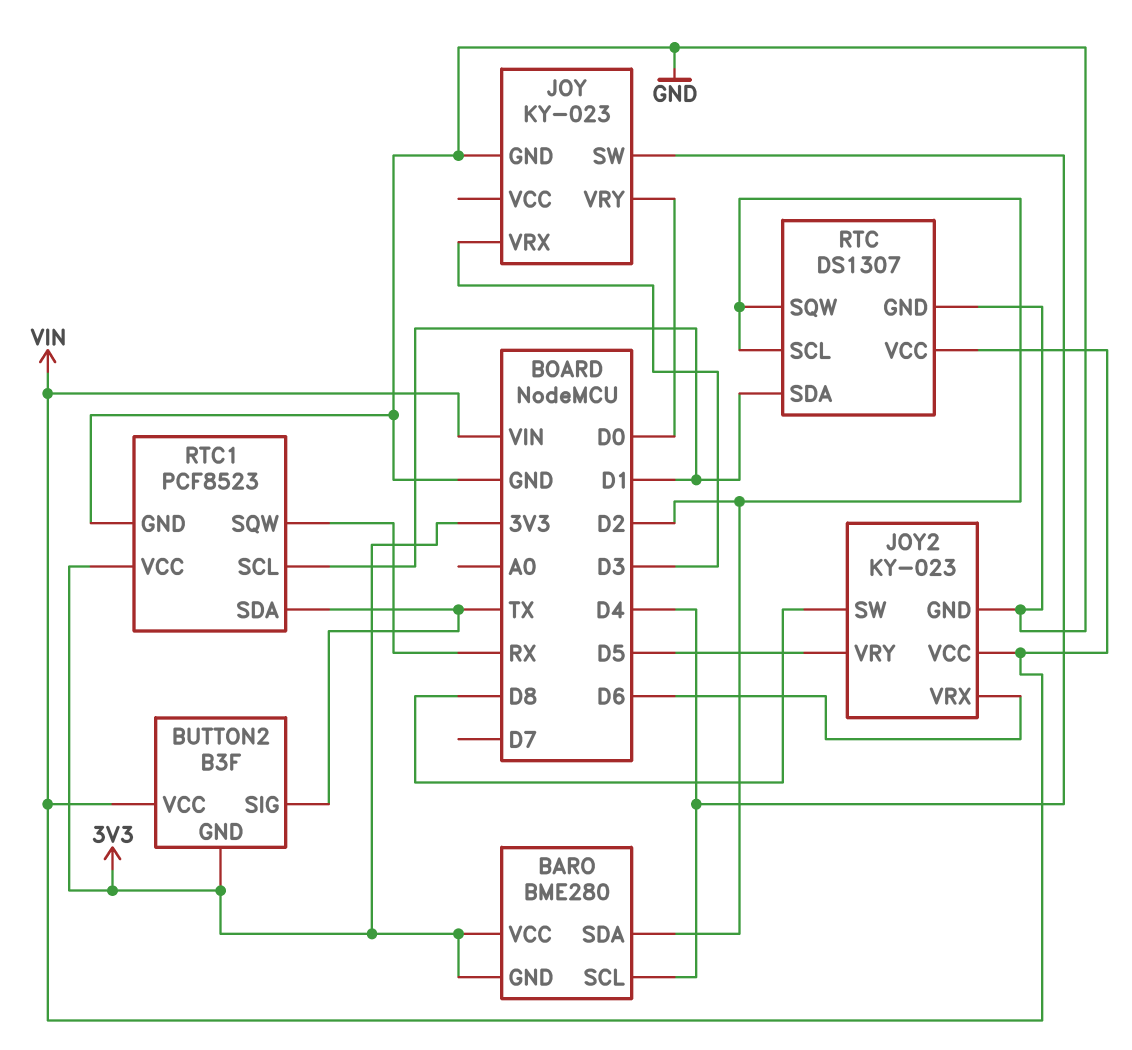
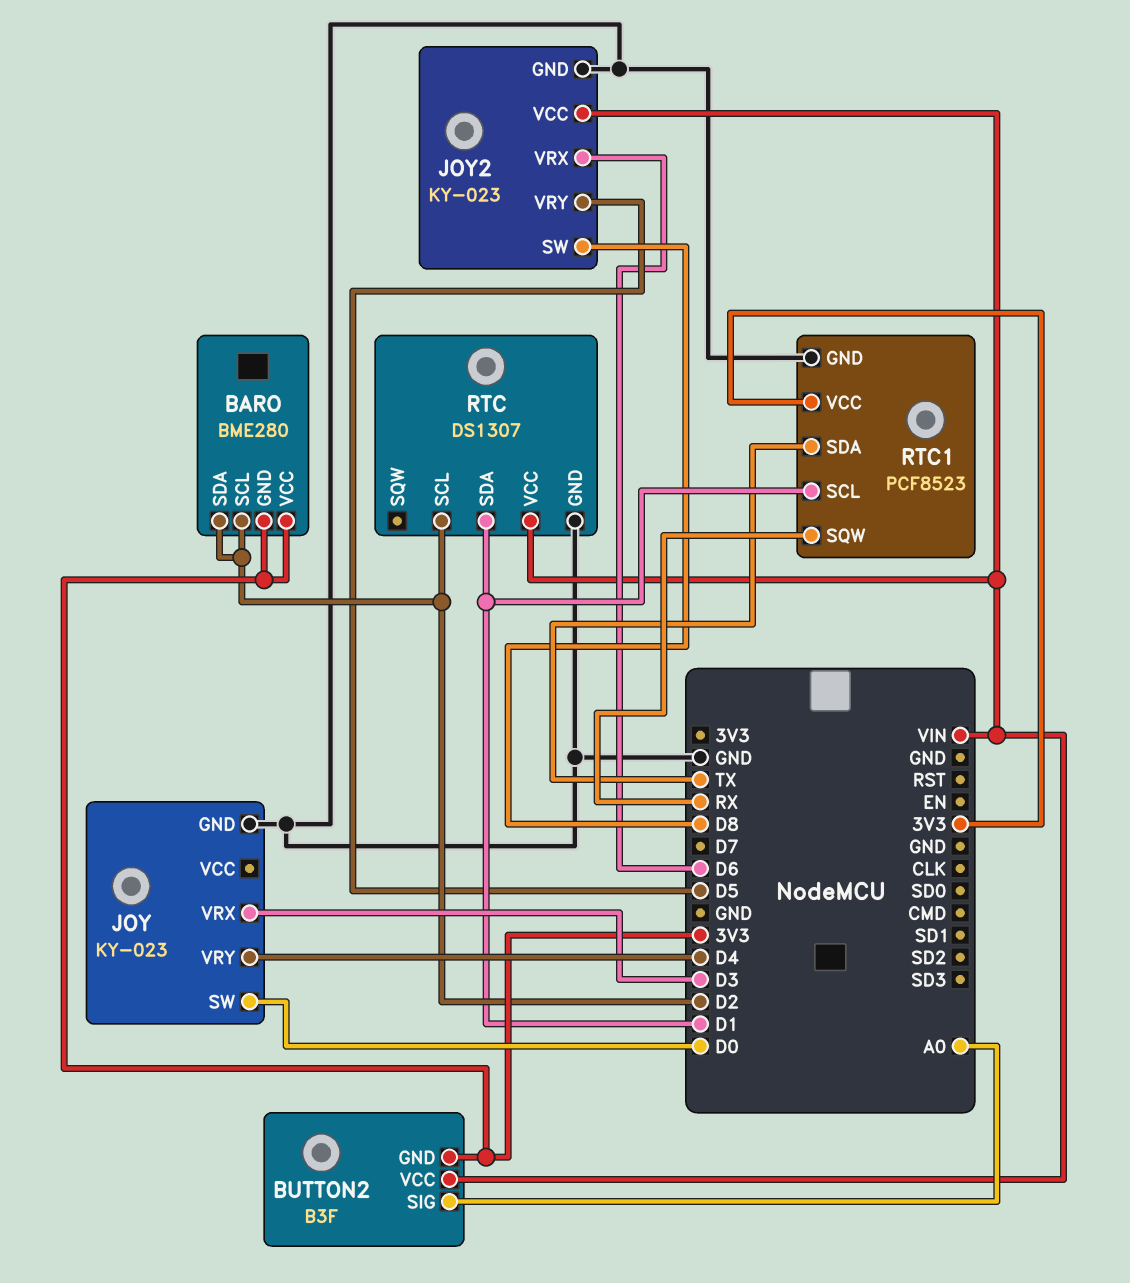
BARO pin SCL: D4 -> D2
BUTTON2 pin SIG: TX -> A0
JOY pin SW: D4 -> D0
JOY pin VRY: D0 -> D4
RTC pin SQW: D2 -> none

